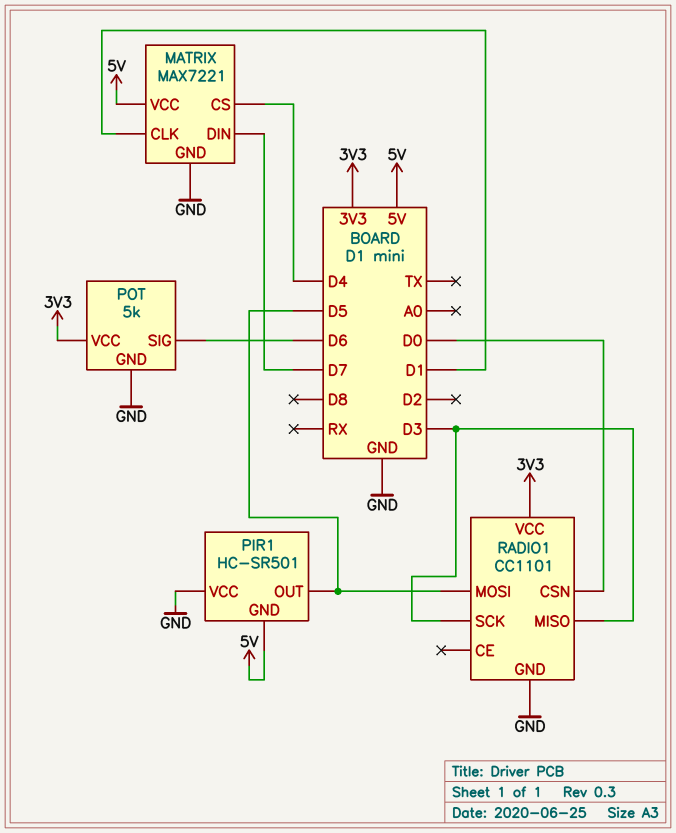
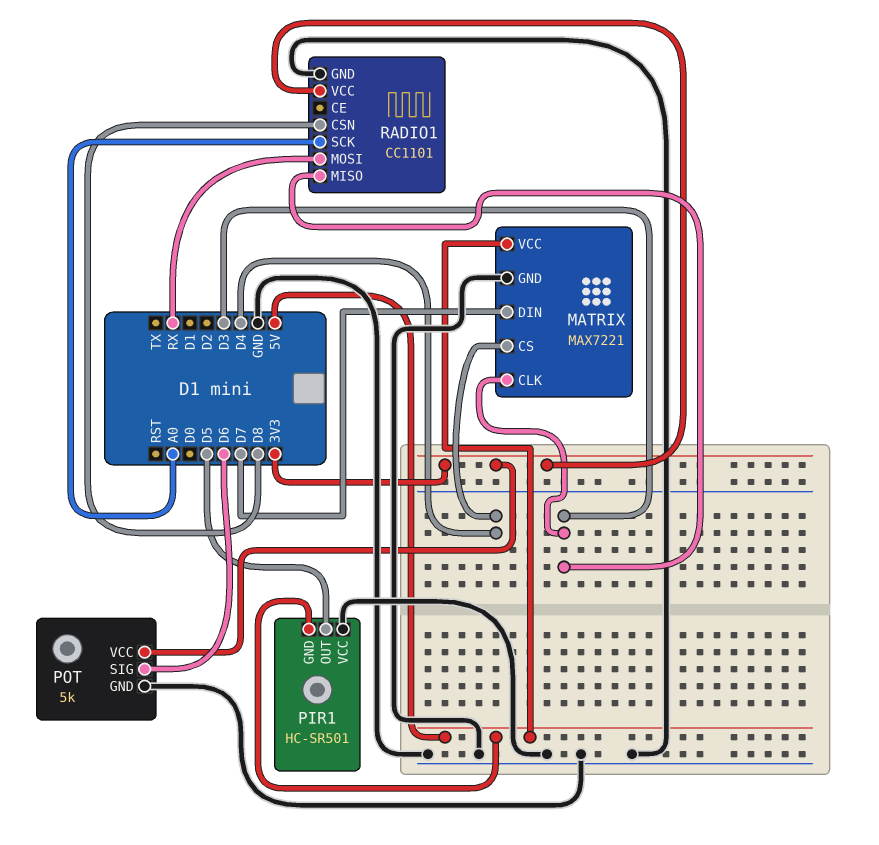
MATRIX pin CLK: D1 -> D3
RADIO1 pin CSN: D0 -> D8
RADIO1 pin MOSI: D5 -> RX
RADIO1 pin SCK: D3 -> A0

